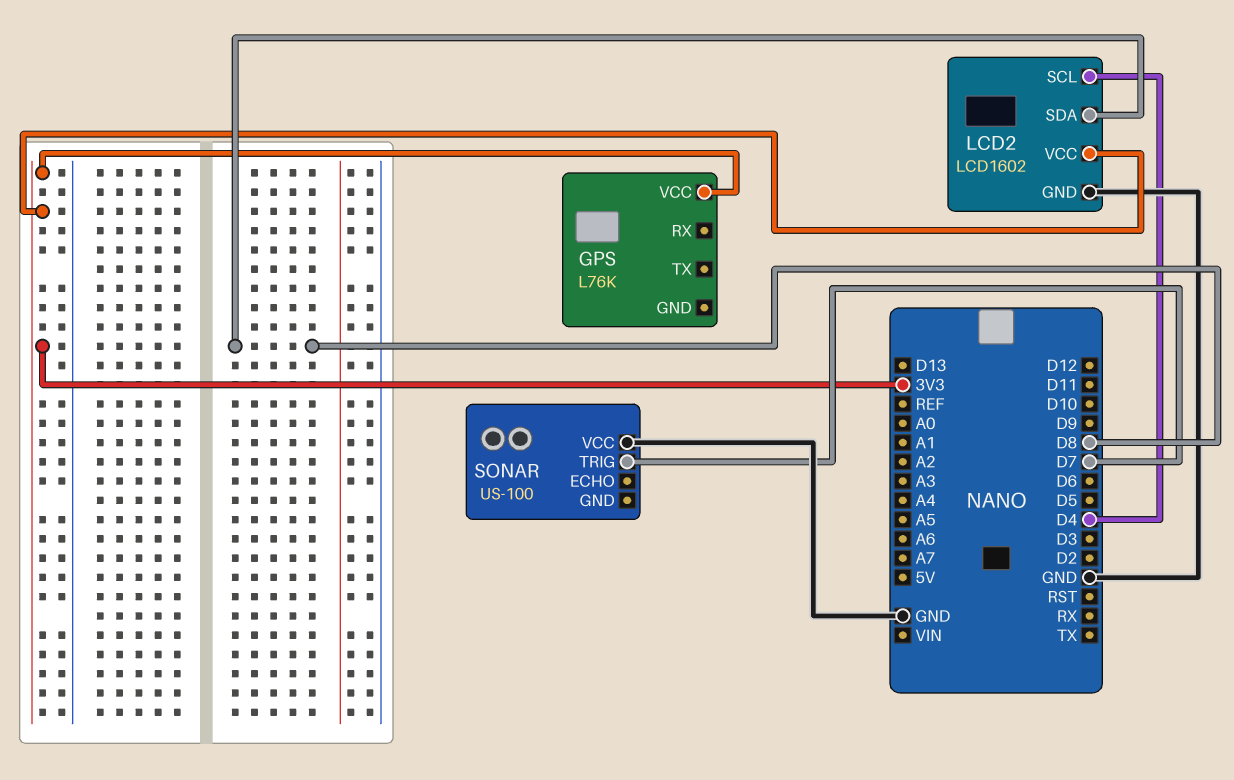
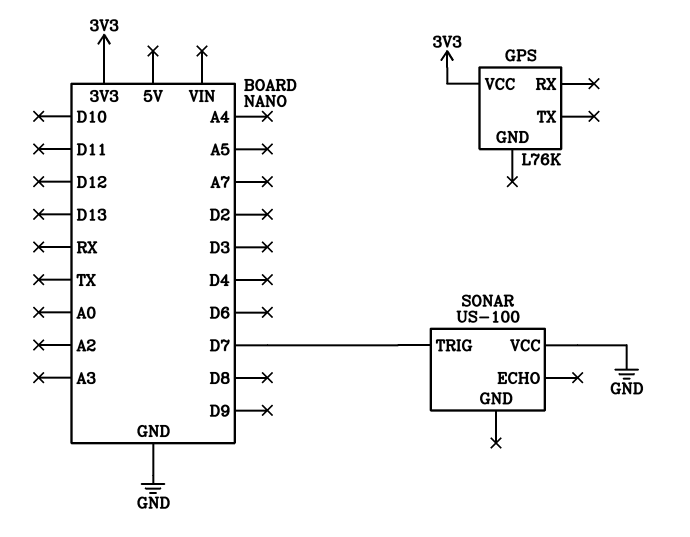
LCD2: LCD1602 -> none
LCD2 pin GND: GND -> none
LCD2 pin SCL: D4 -> none
LCD2 pin SDA: D8 -> none
LCD2 pin VCC: 3V3 -> none

